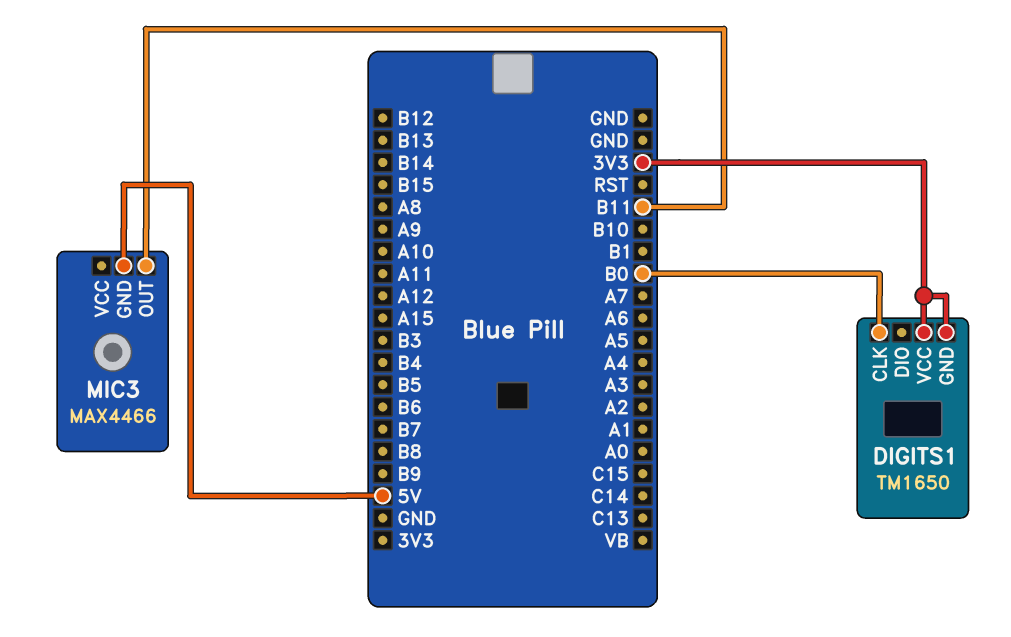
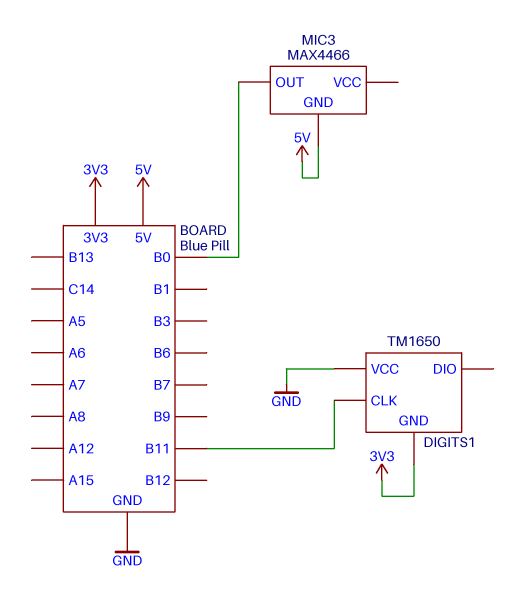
DIGITS1 pin CLK: B0 -> B11
DIGITS1 pin VCC: 3V3 -> GND
MIC3 pin OUT: B11 -> B0

